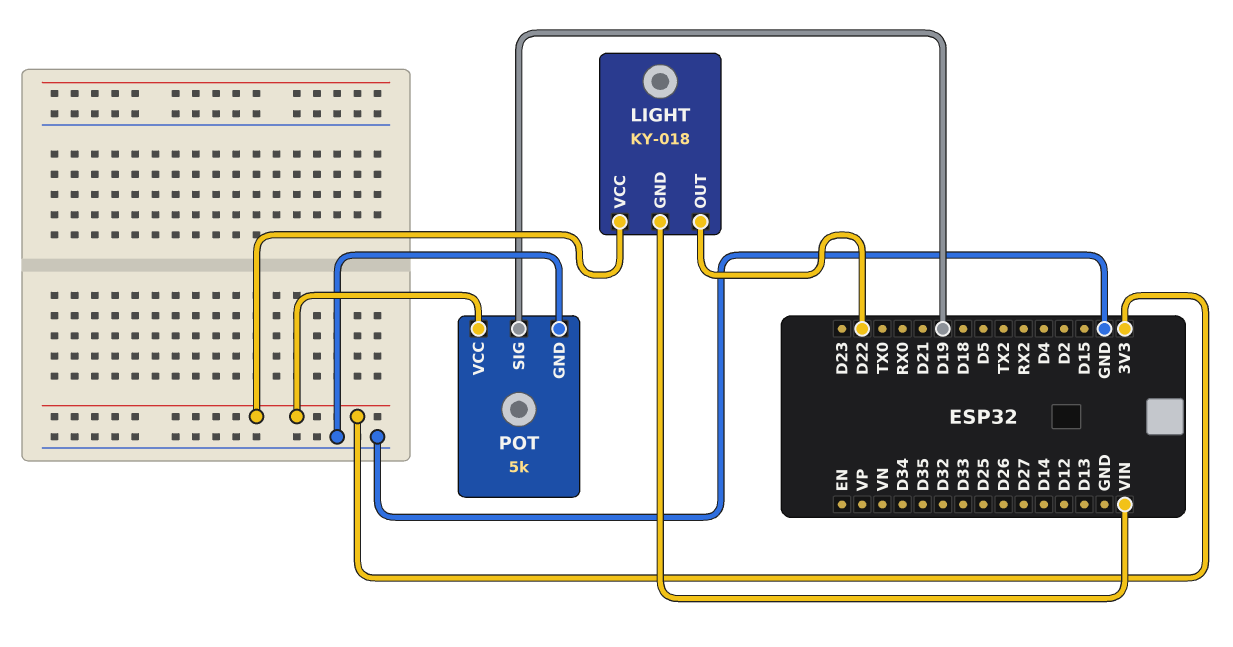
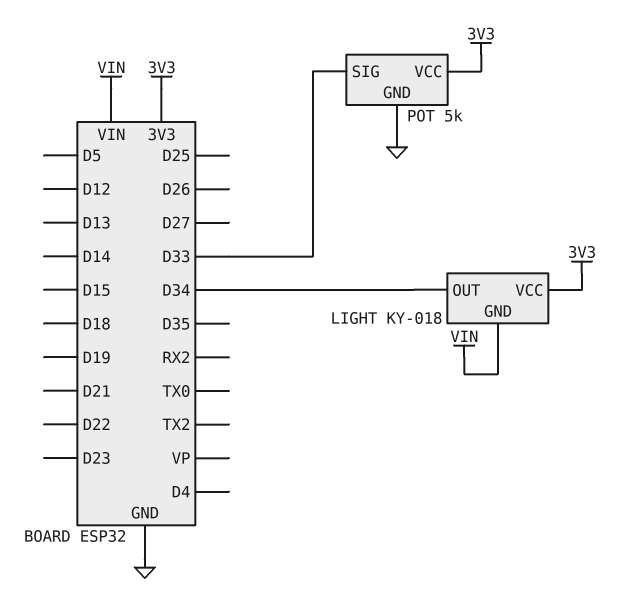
LIGHT pin OUT: D22 -> D34
POT pin SIG: D19 -> D33

